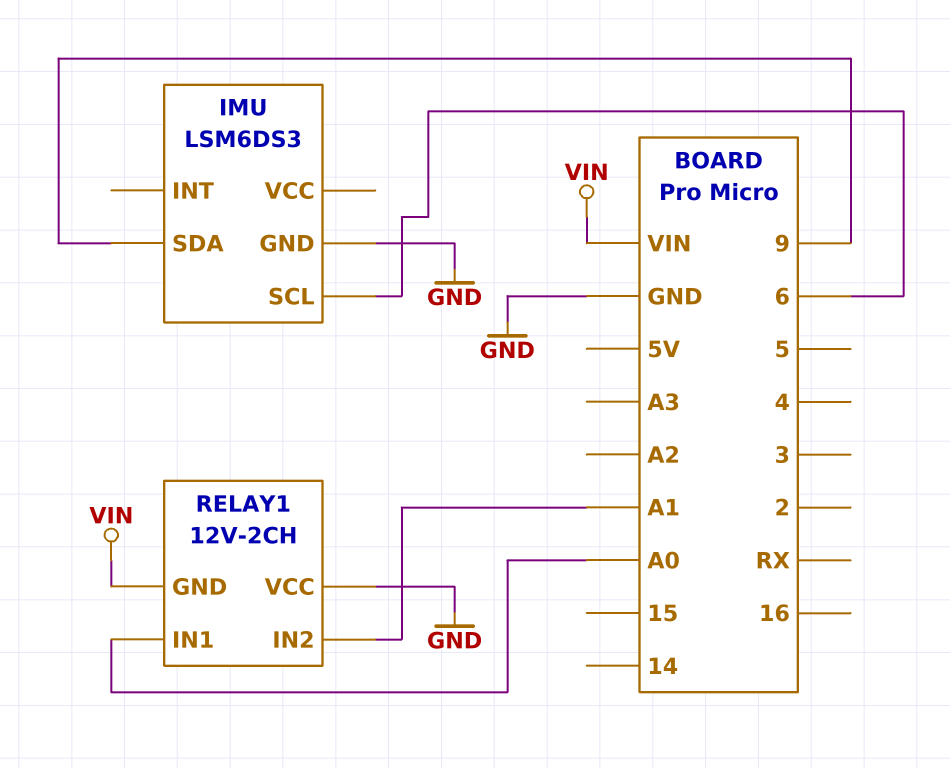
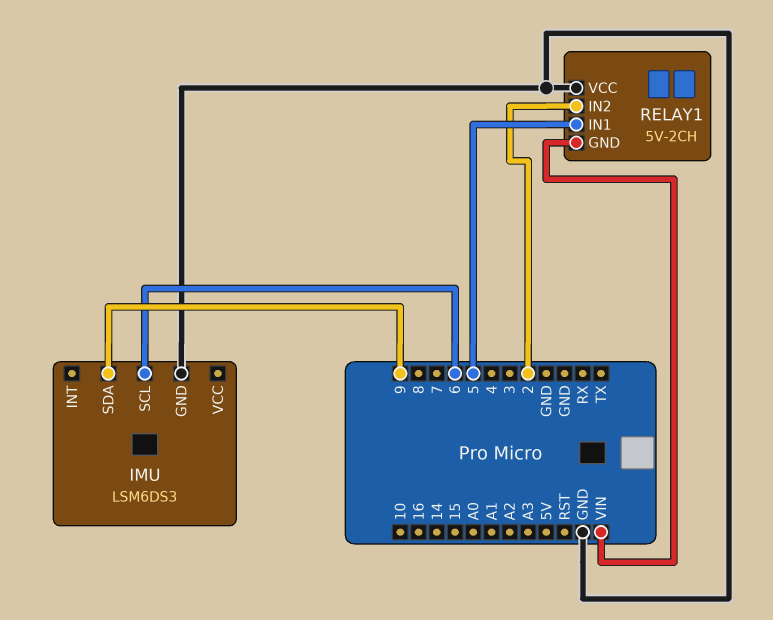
RELAY1: 12V-2CH -> 5V-2CH
RELAY1 pin IN1: A0 -> 5
RELAY1 pin IN2: A1 -> 2

